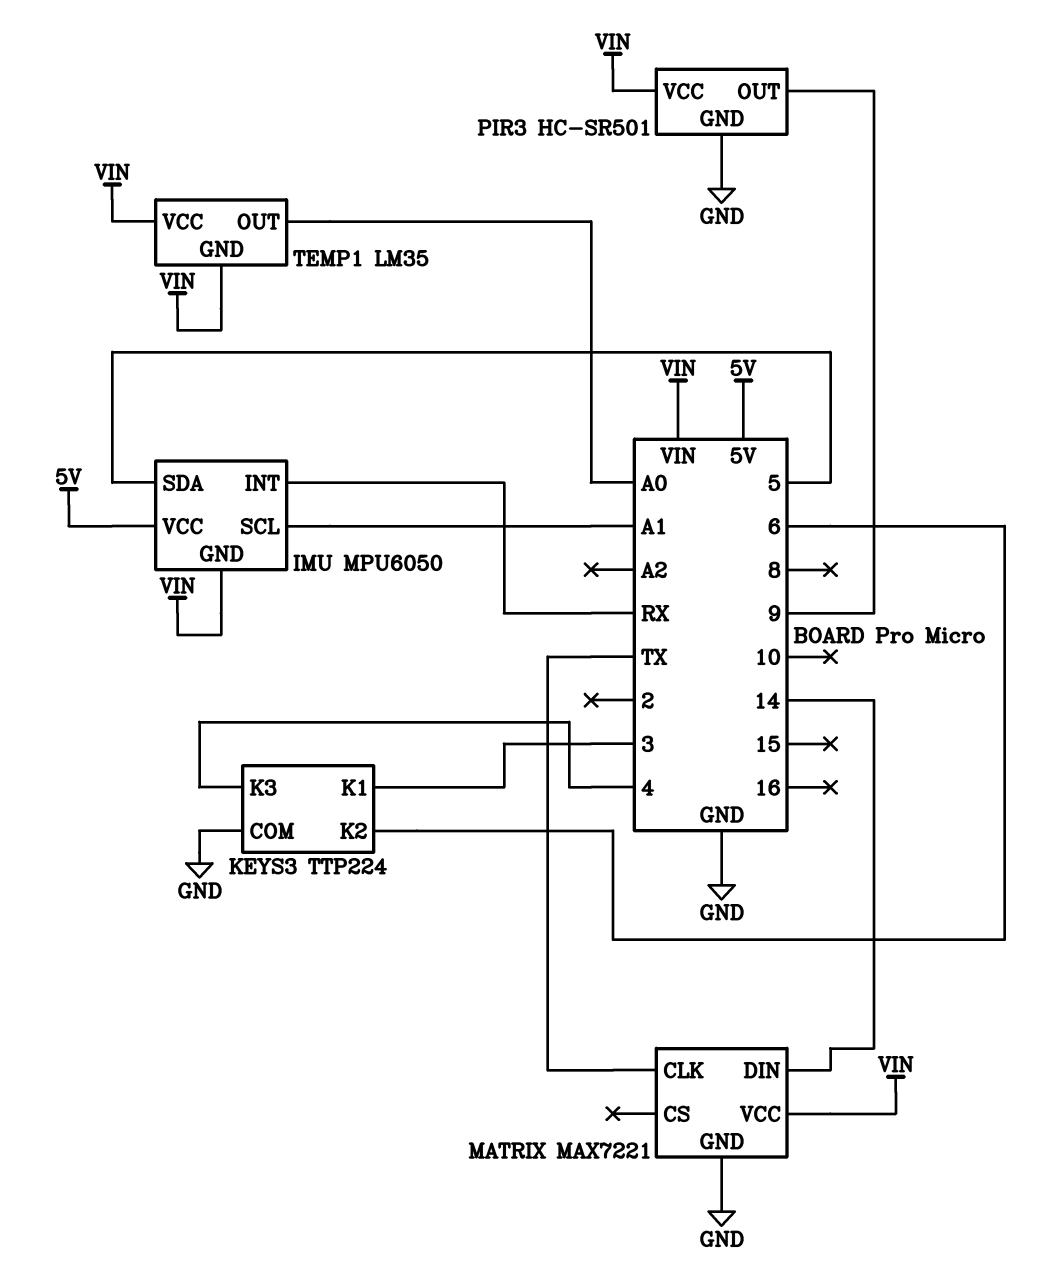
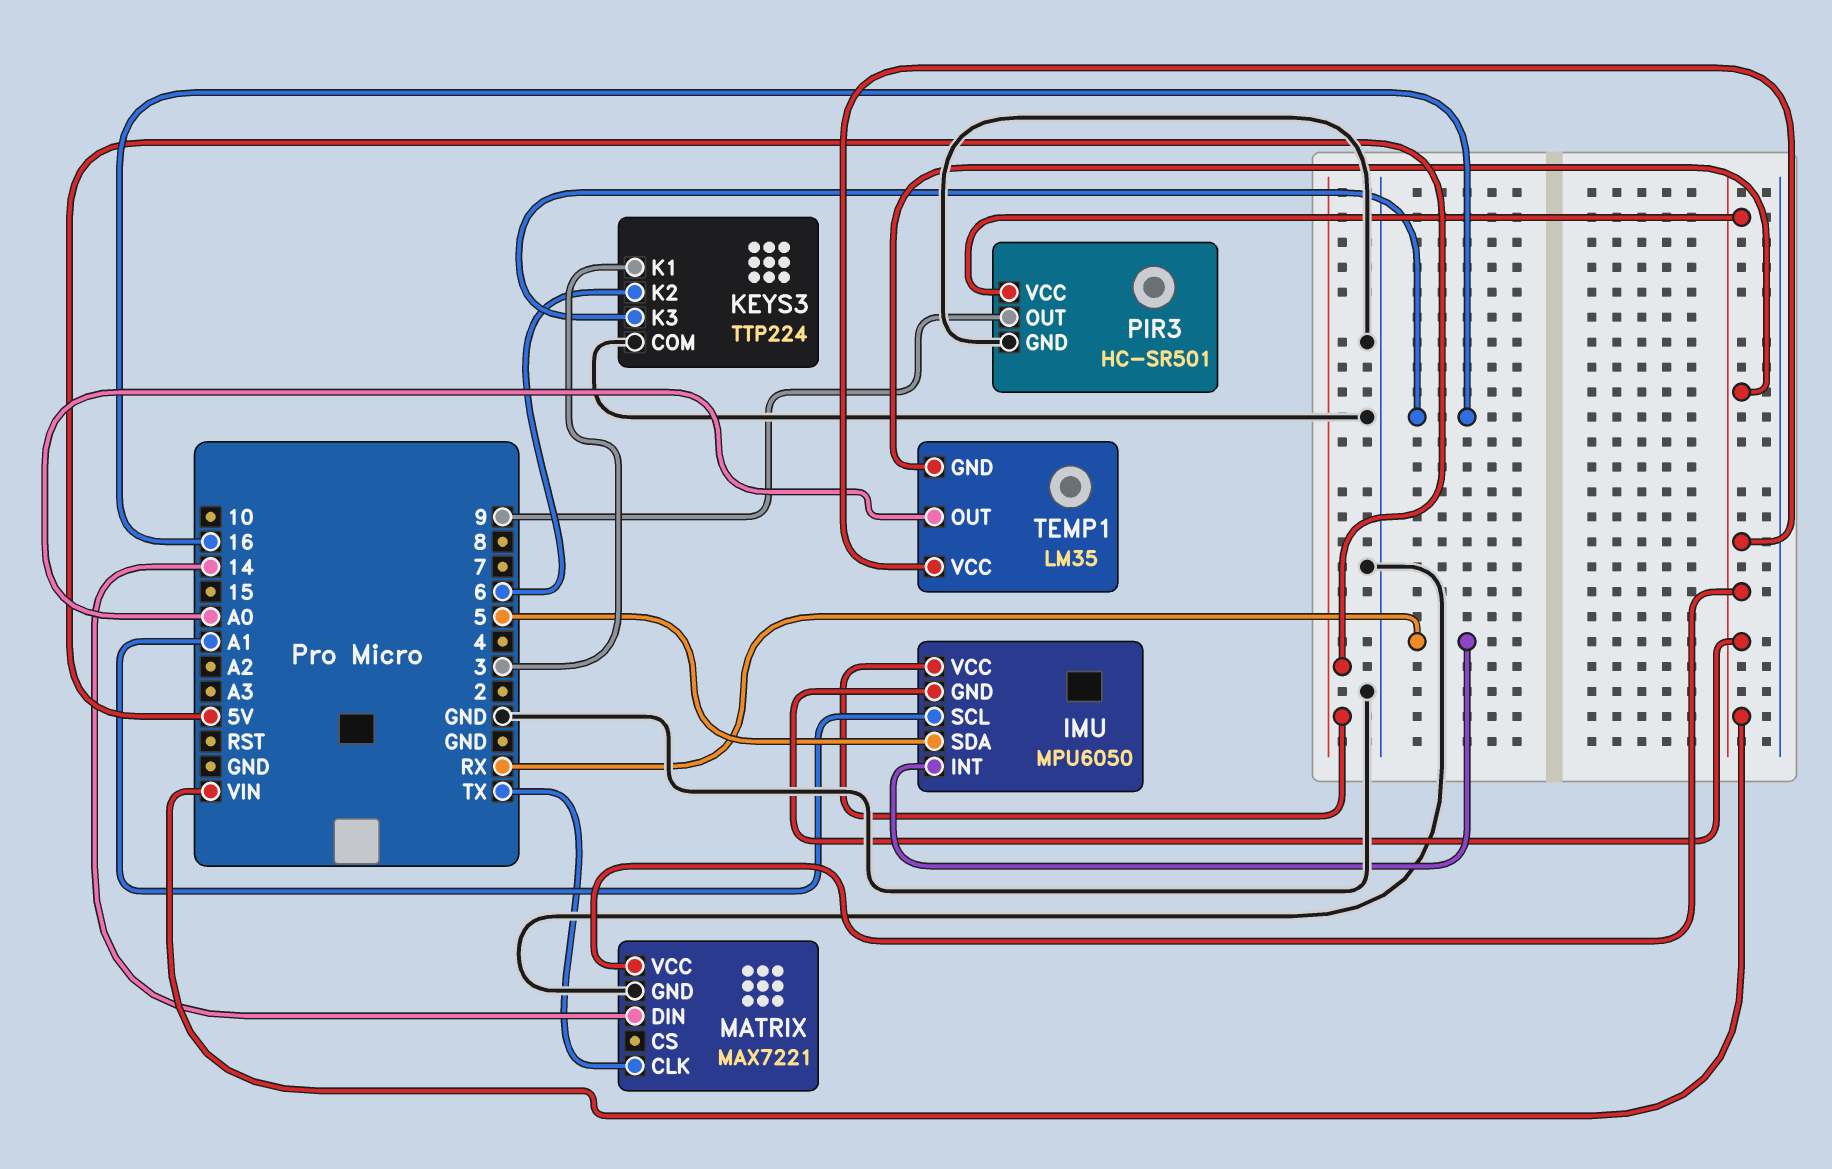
KEYS3 pin K3: 4 -> 16

